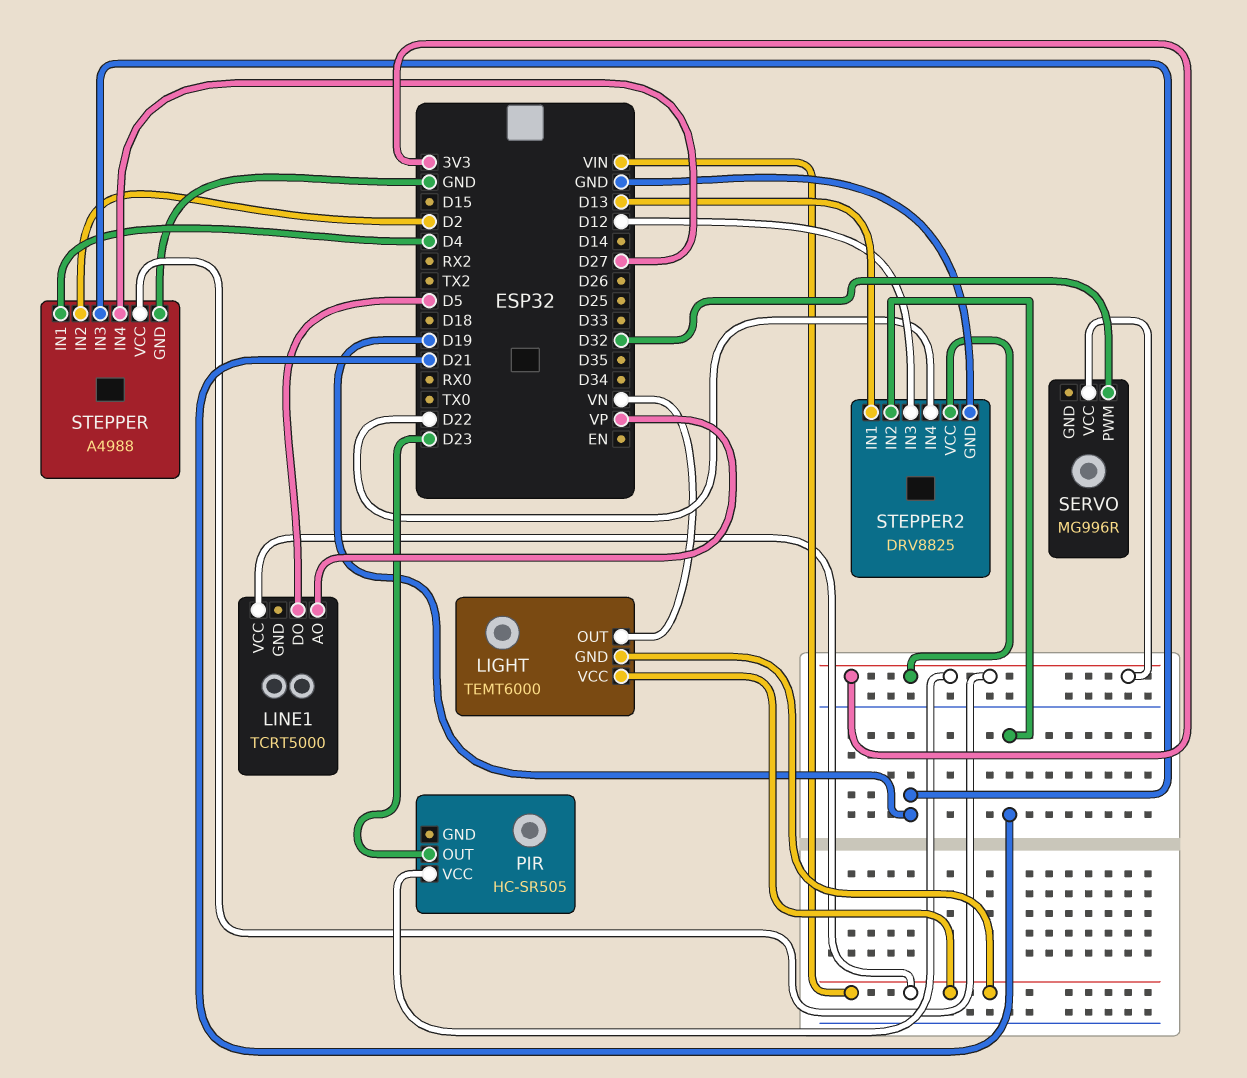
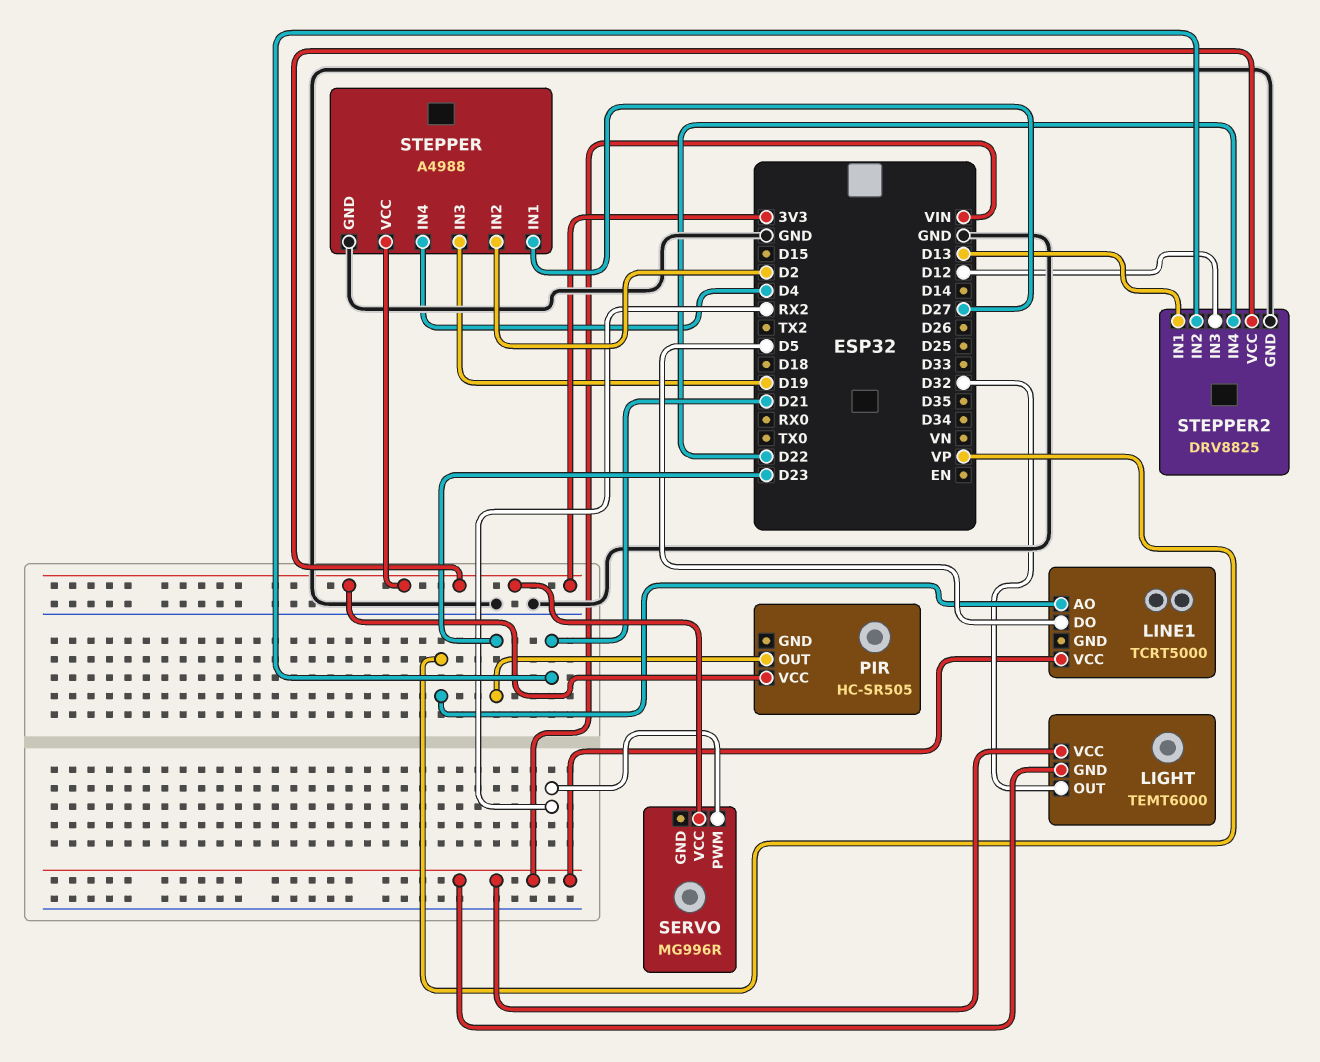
LIGHT pin OUT: VN -> D32
SERVO pin PWM: D32 -> RX2
STEPPER pin IN1: D4 -> D27
STEPPER pin IN4: D27 -> D4

